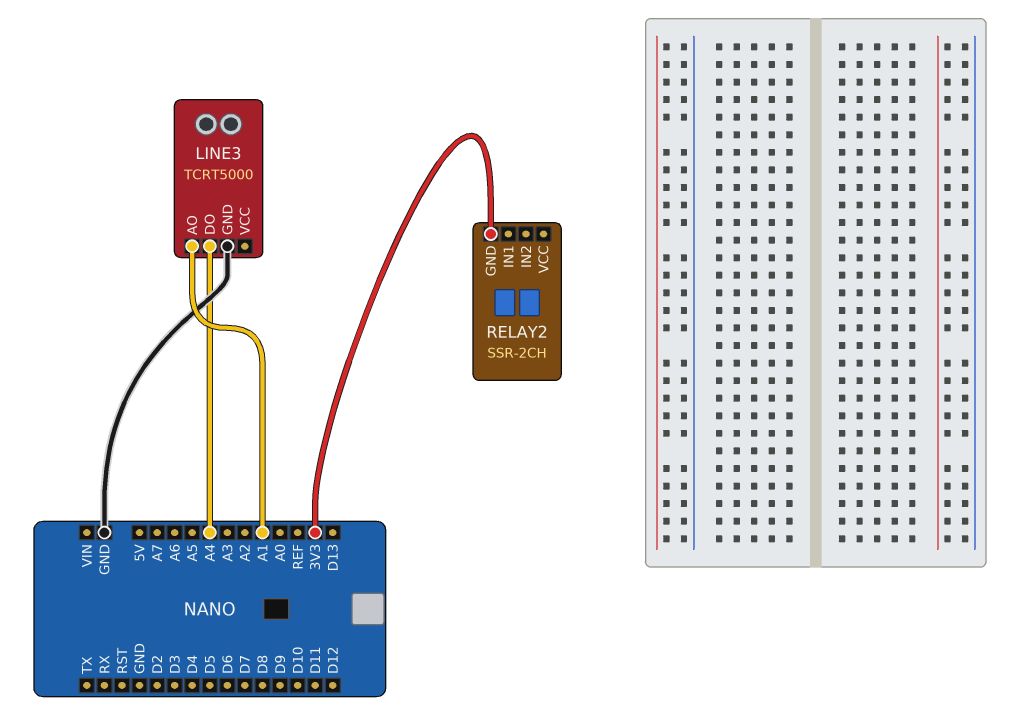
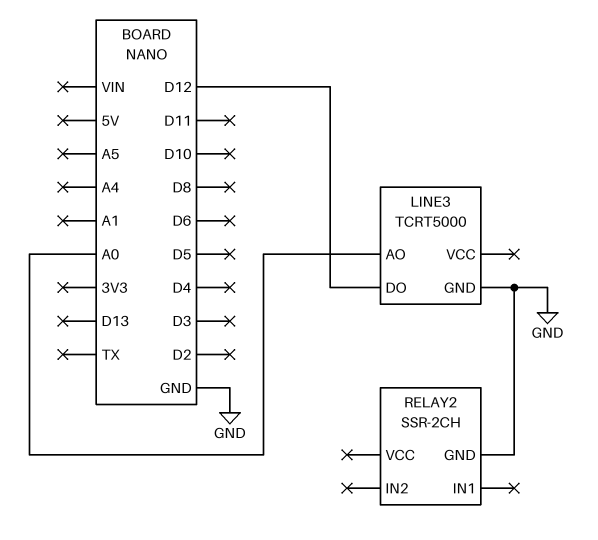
LINE3 pin AO: A1 -> A0
LINE3 pin DO: A4 -> D12
RELAY2 pin GND: 3V3 -> GND

